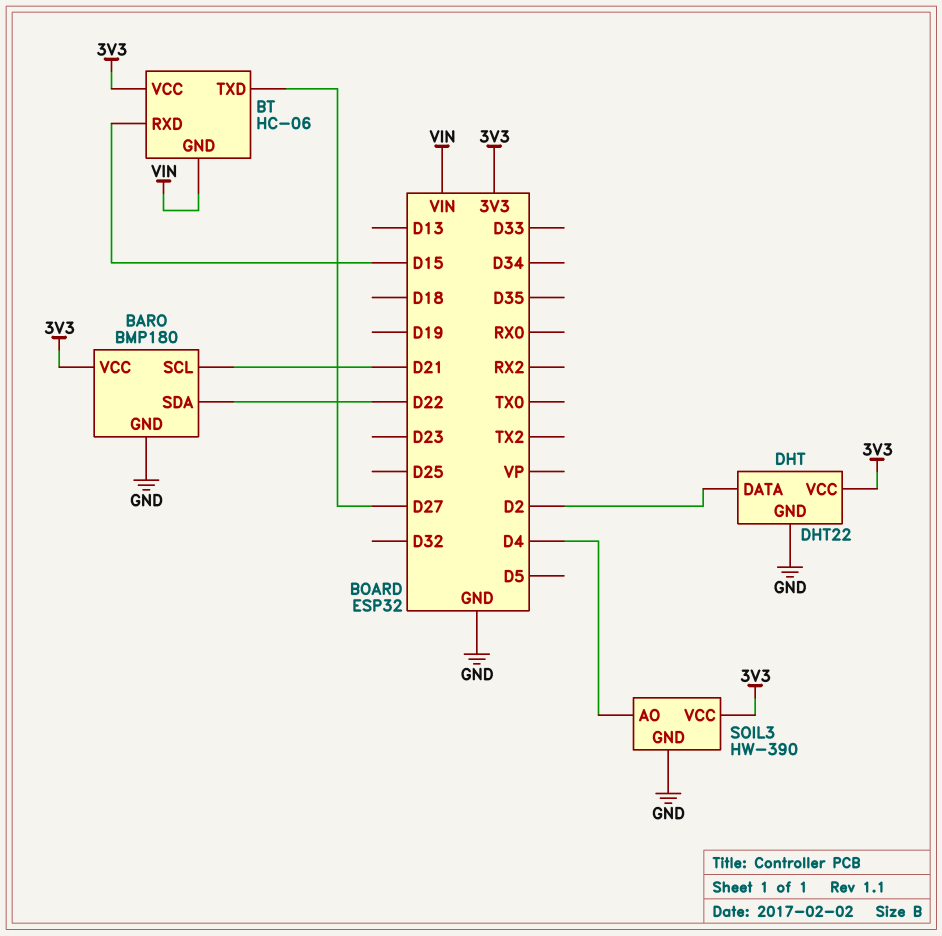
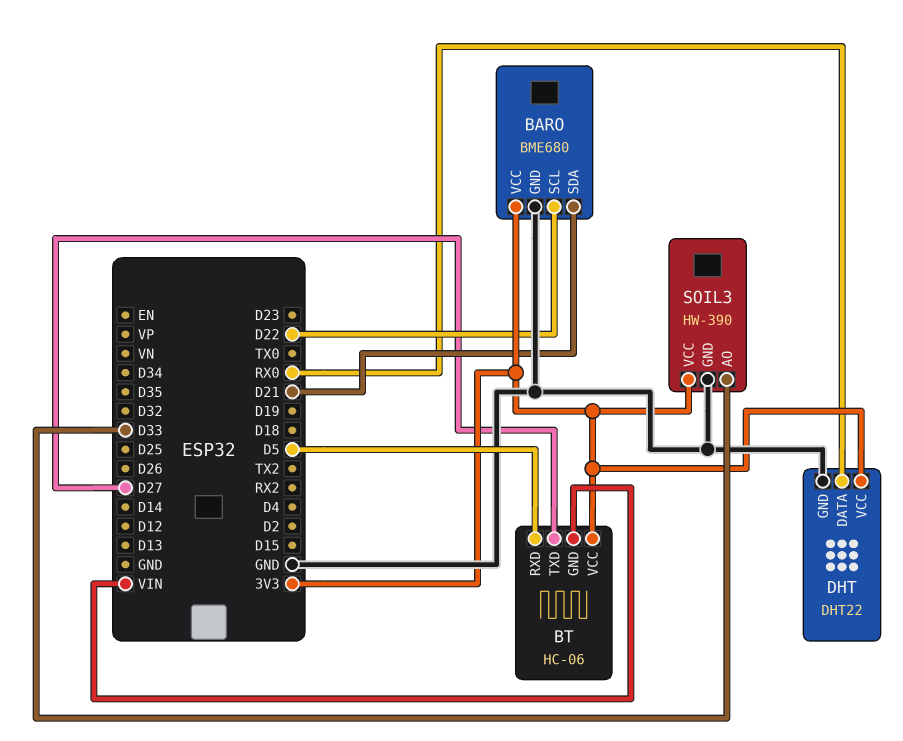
BARO: BMP180 -> BME680
BARO pin SCL: D21 -> D22
BARO pin SDA: D22 -> D21
BT pin RXD: D15 -> D5
DHT pin DATA: D2 -> RX0
SOIL3 pin AO: D4 -> D33

